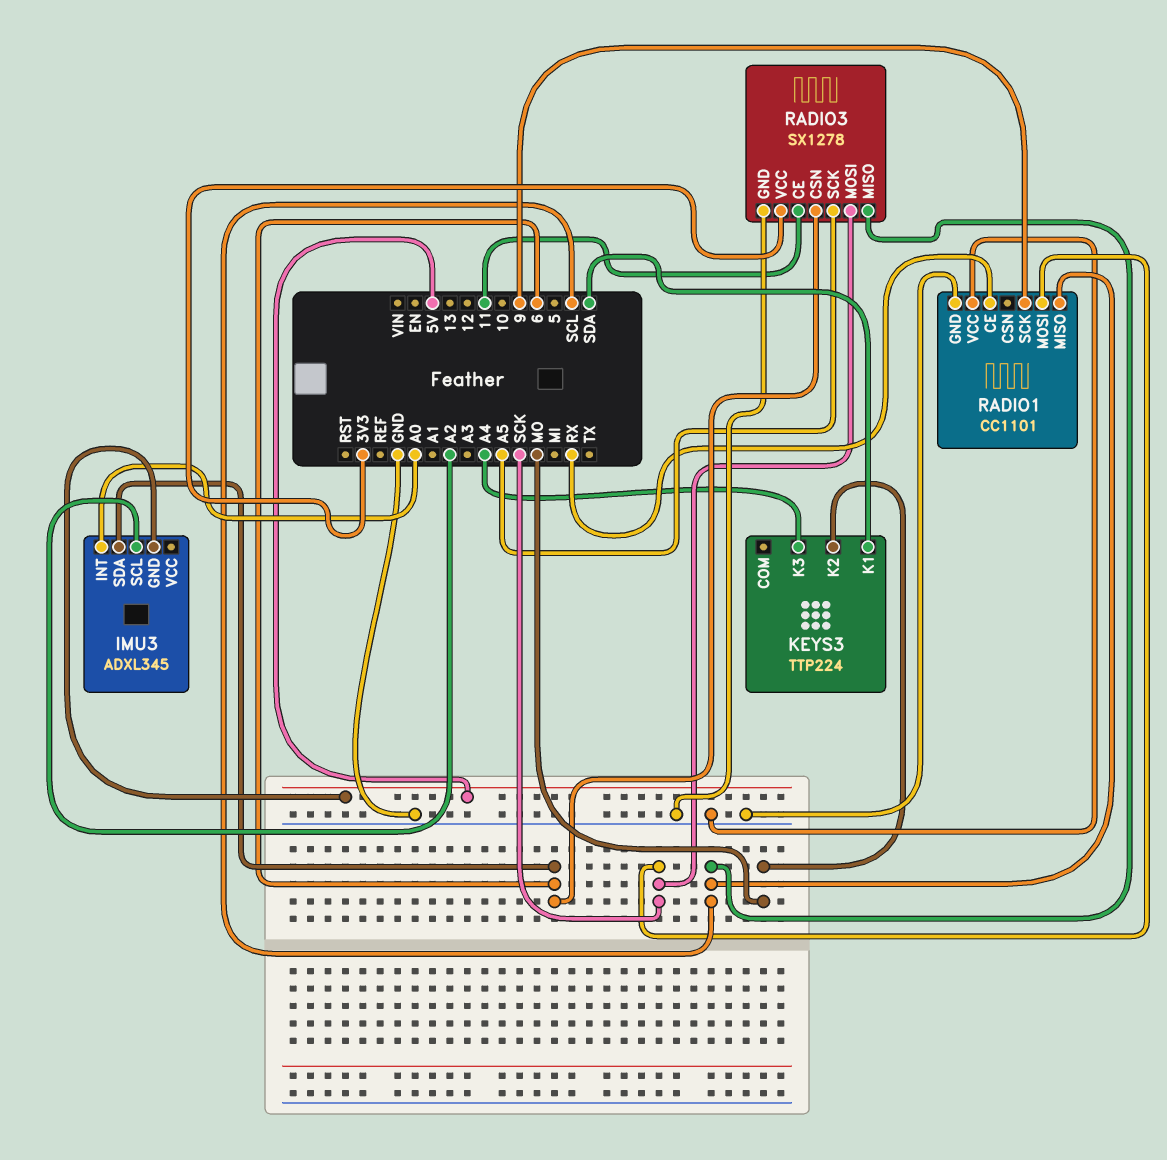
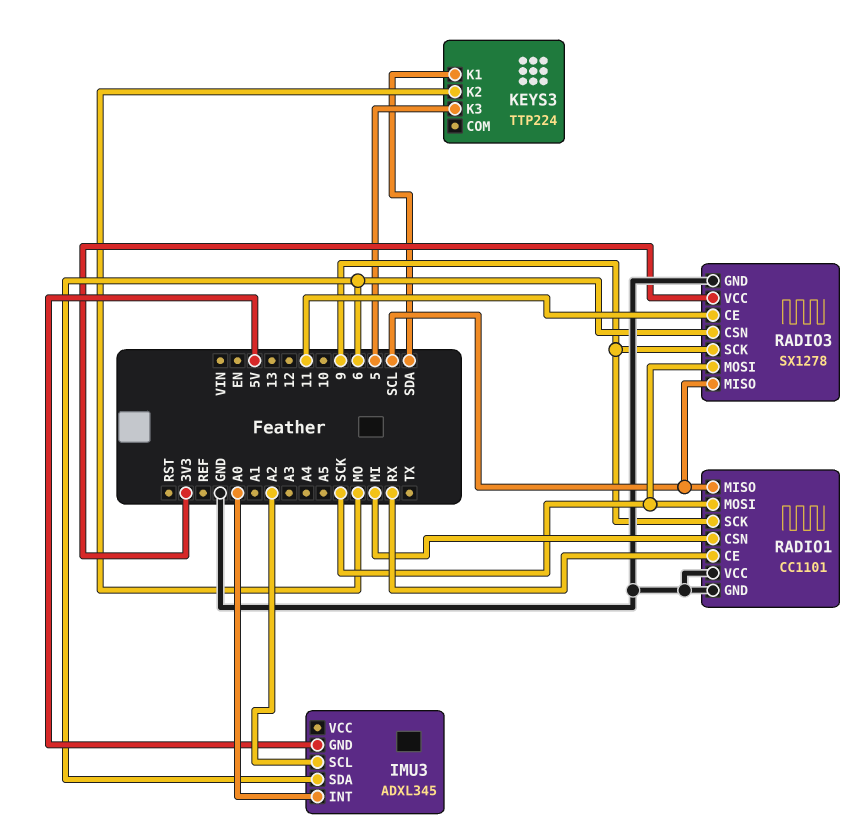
KEYS3 pin K3: A4 -> 5
RADIO1 pin CSN: none -> MI
RADIO3 pin SCK: A5 -> 9

